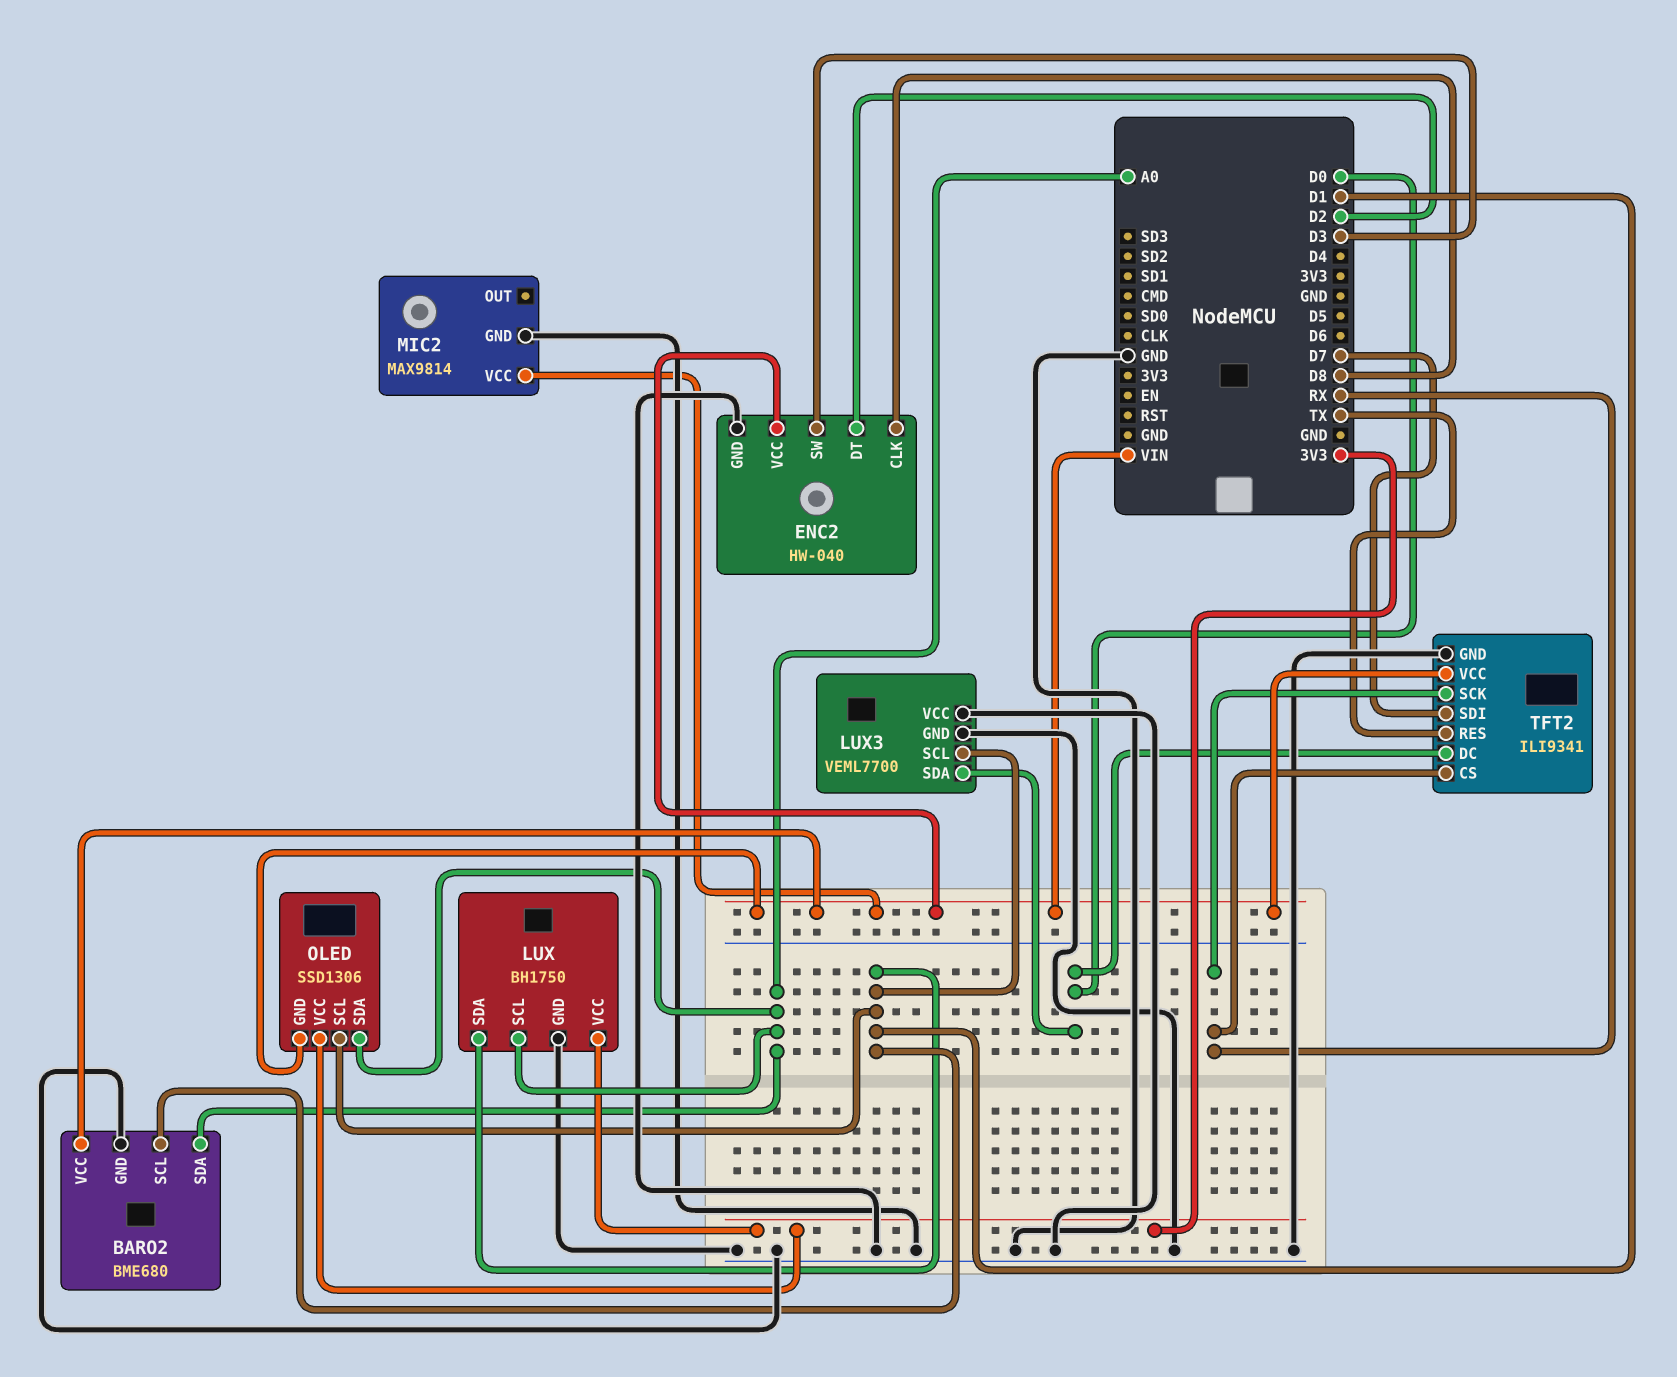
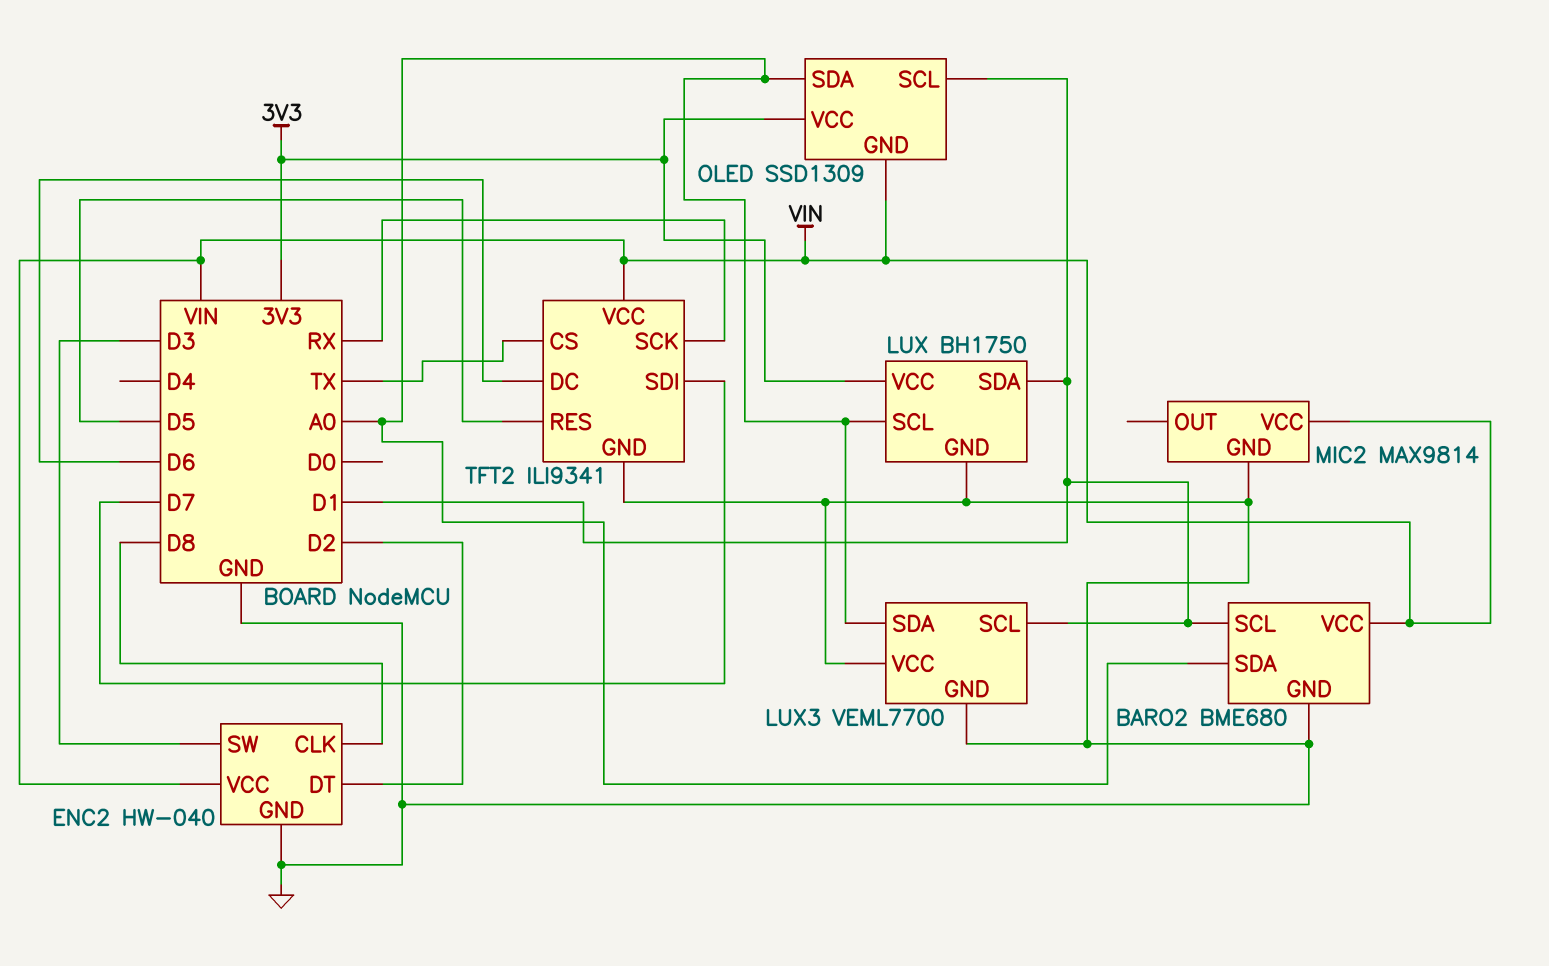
LUX3 pin SDA: D0 -> A0
OLED: SSD1306 -> SSD1309
TFT2 pin CS: RX -> TX
TFT2 pin DC: D0 -> D6
TFT2 pin RES: TX -> D5

